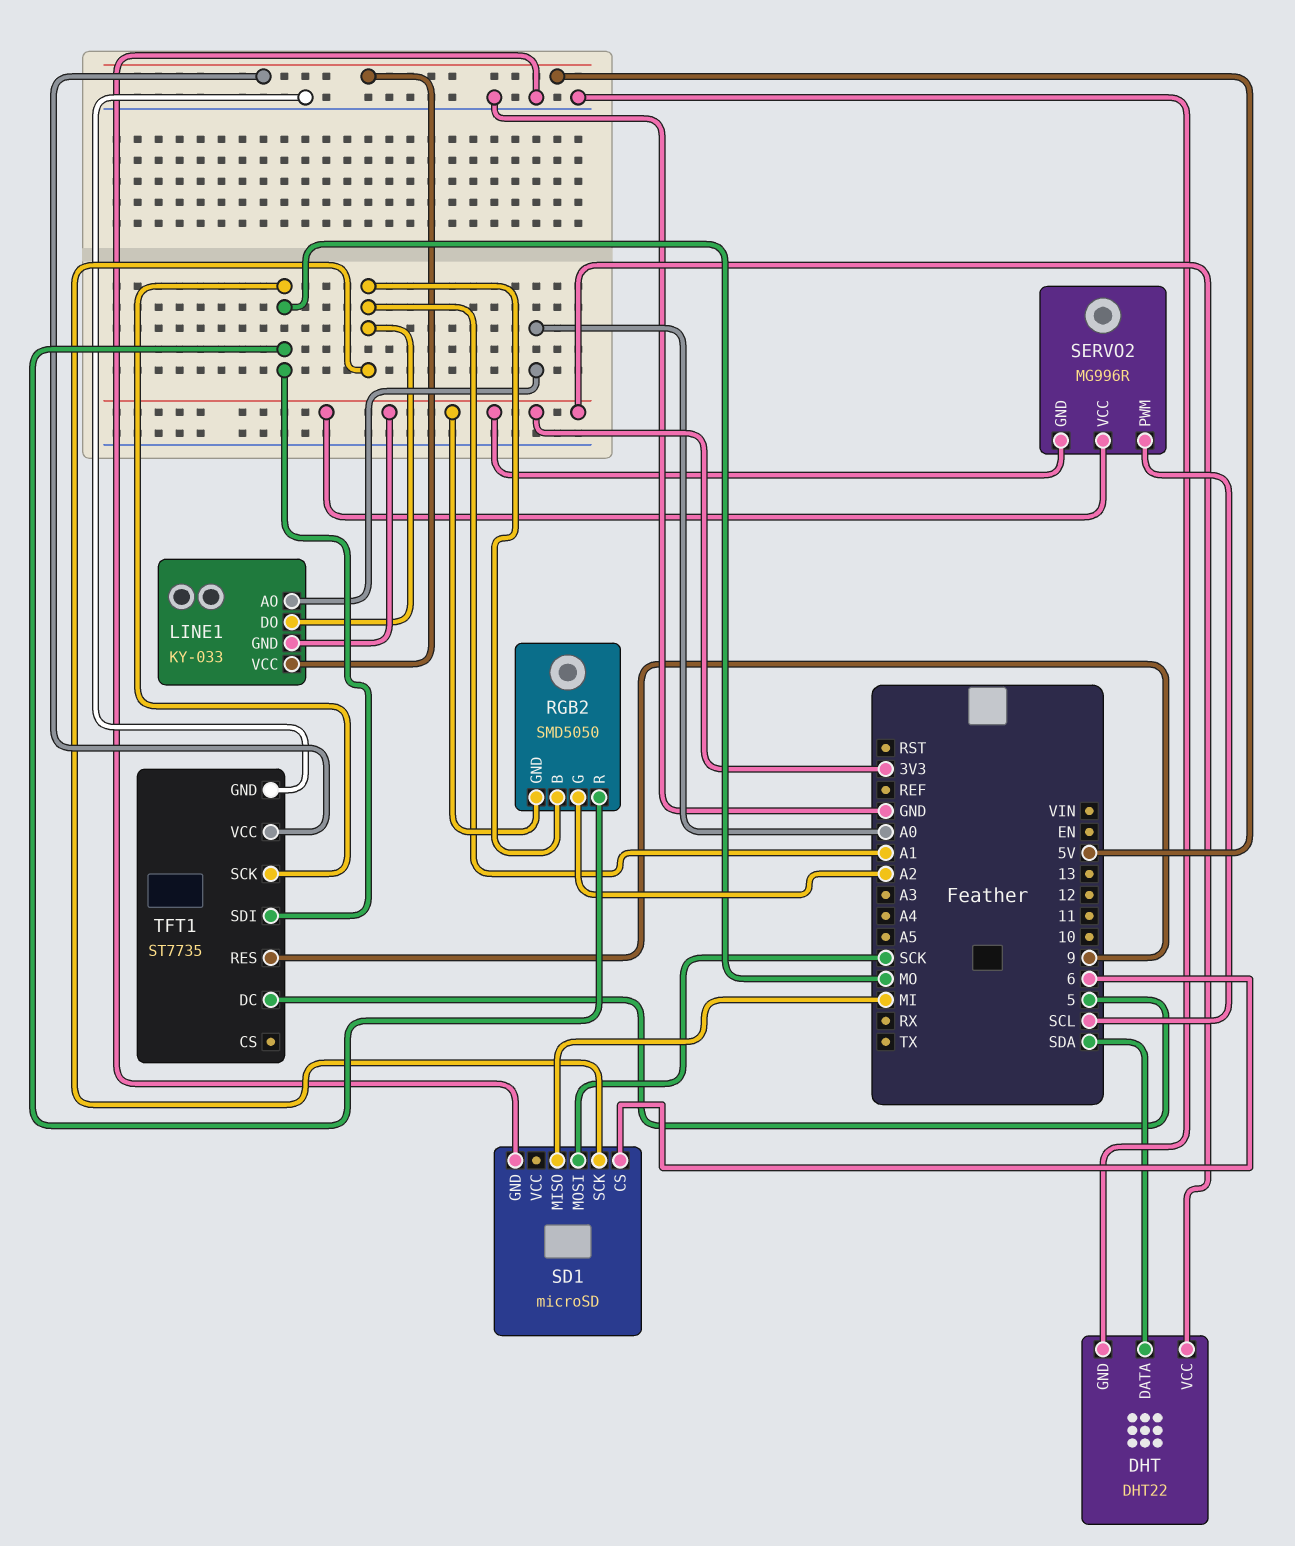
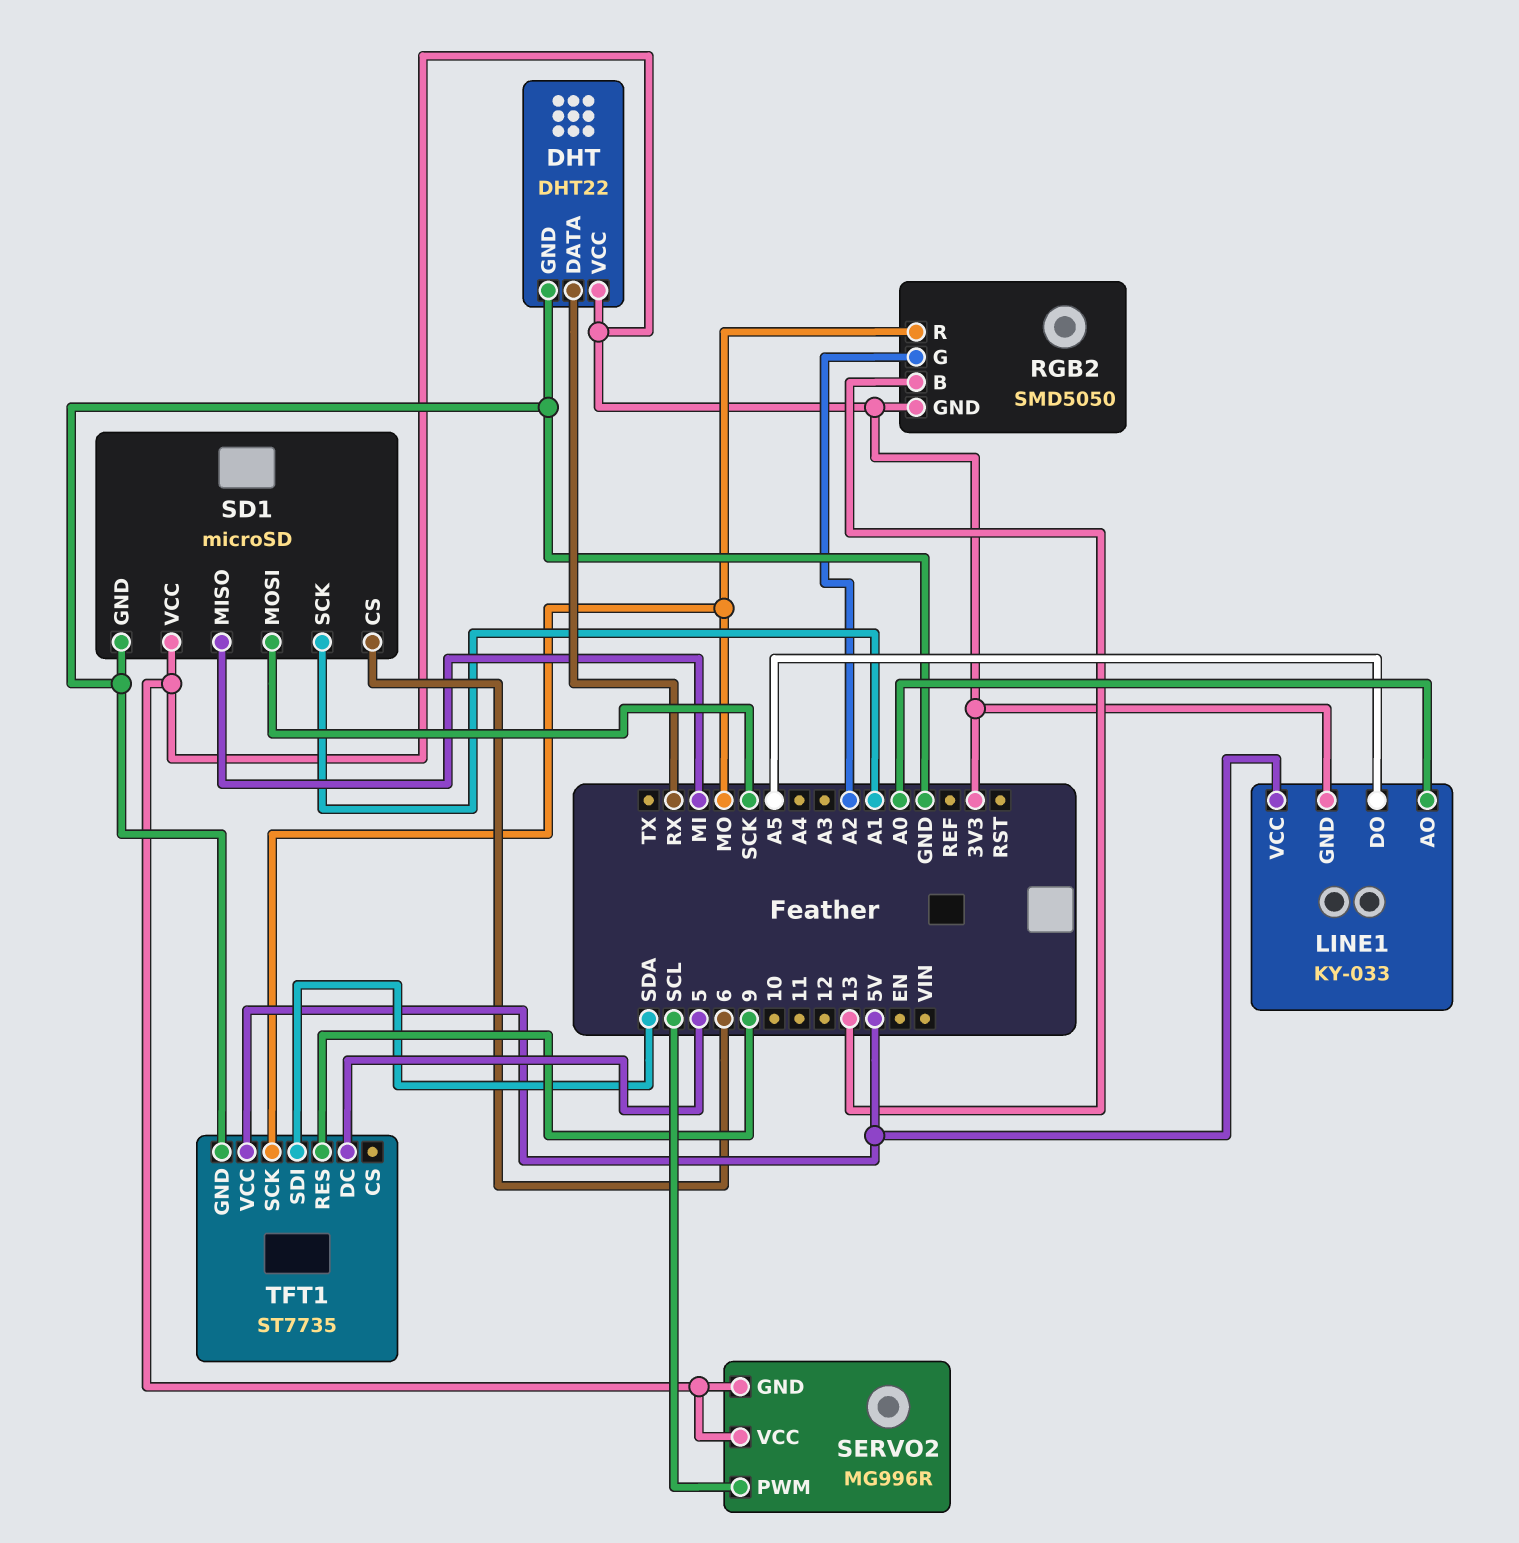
DHT pin DATA: SDA -> RX
LINE1 pin DO: A1 -> A5
RGB2 pin B: A1 -> 13
SD1 pin VCC: none -> 3V3
TFT1 pin SDI: MO -> SDA

